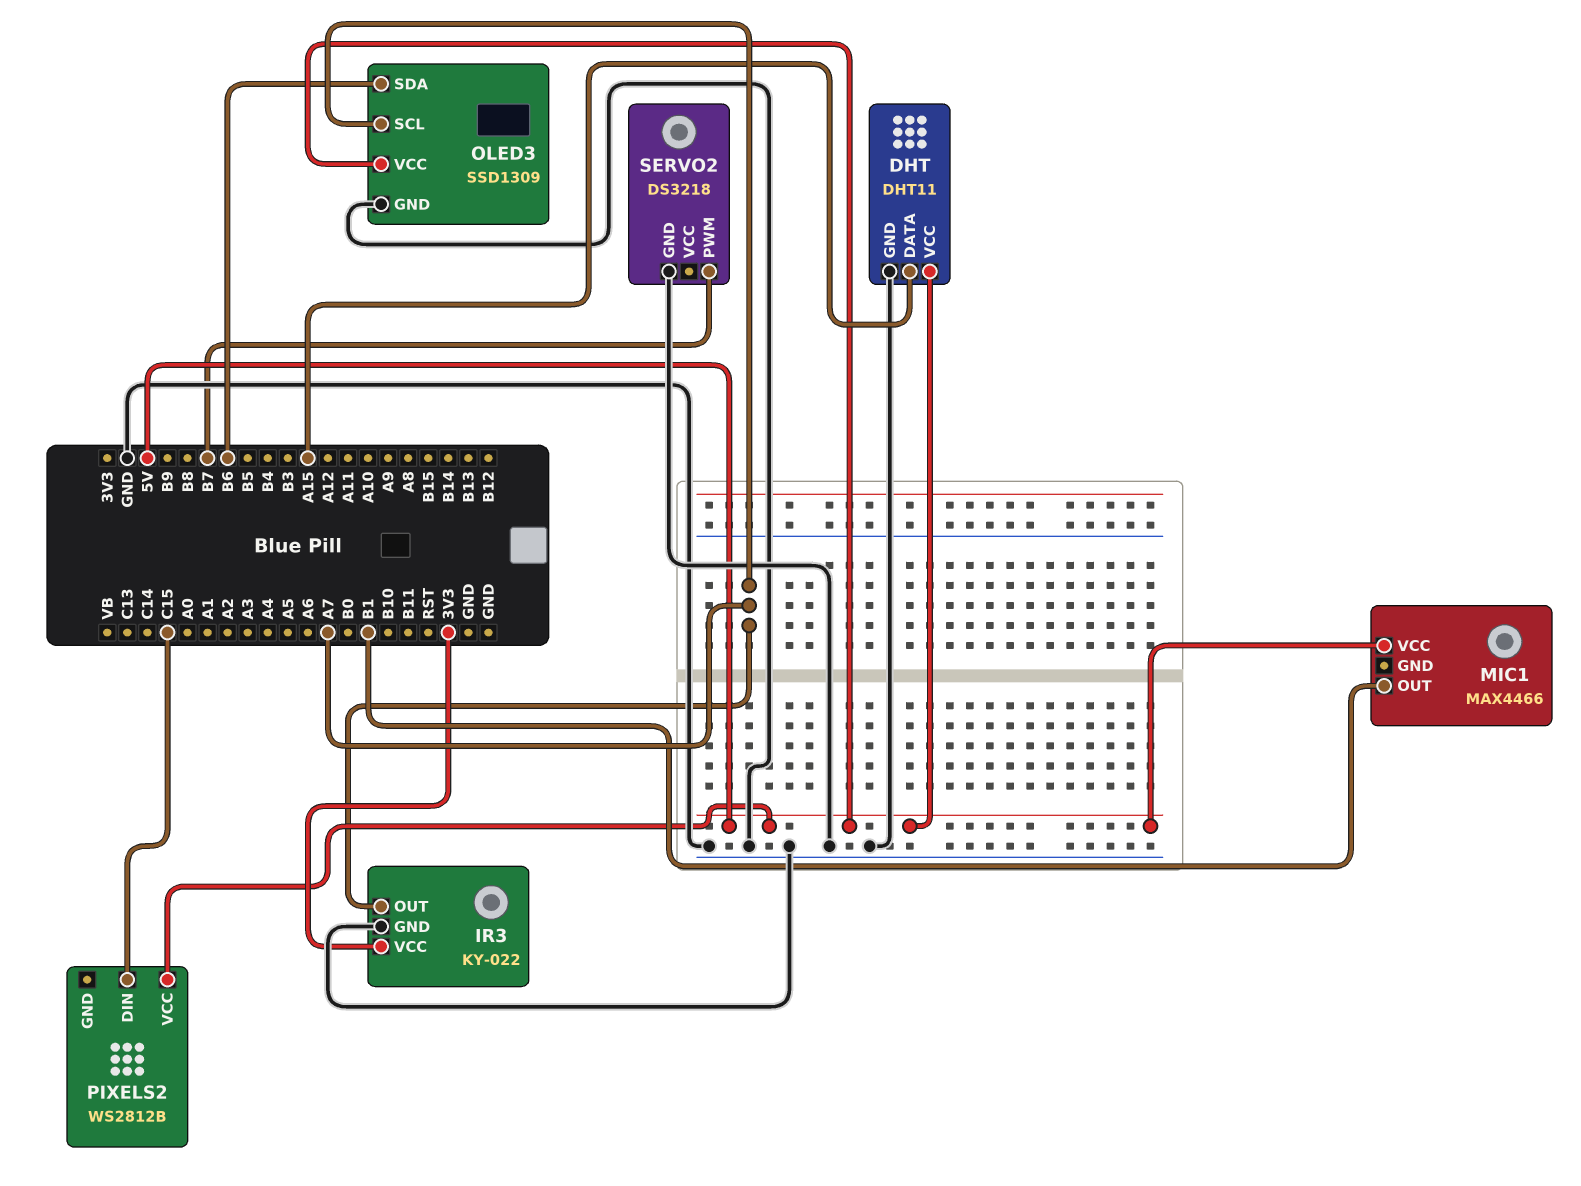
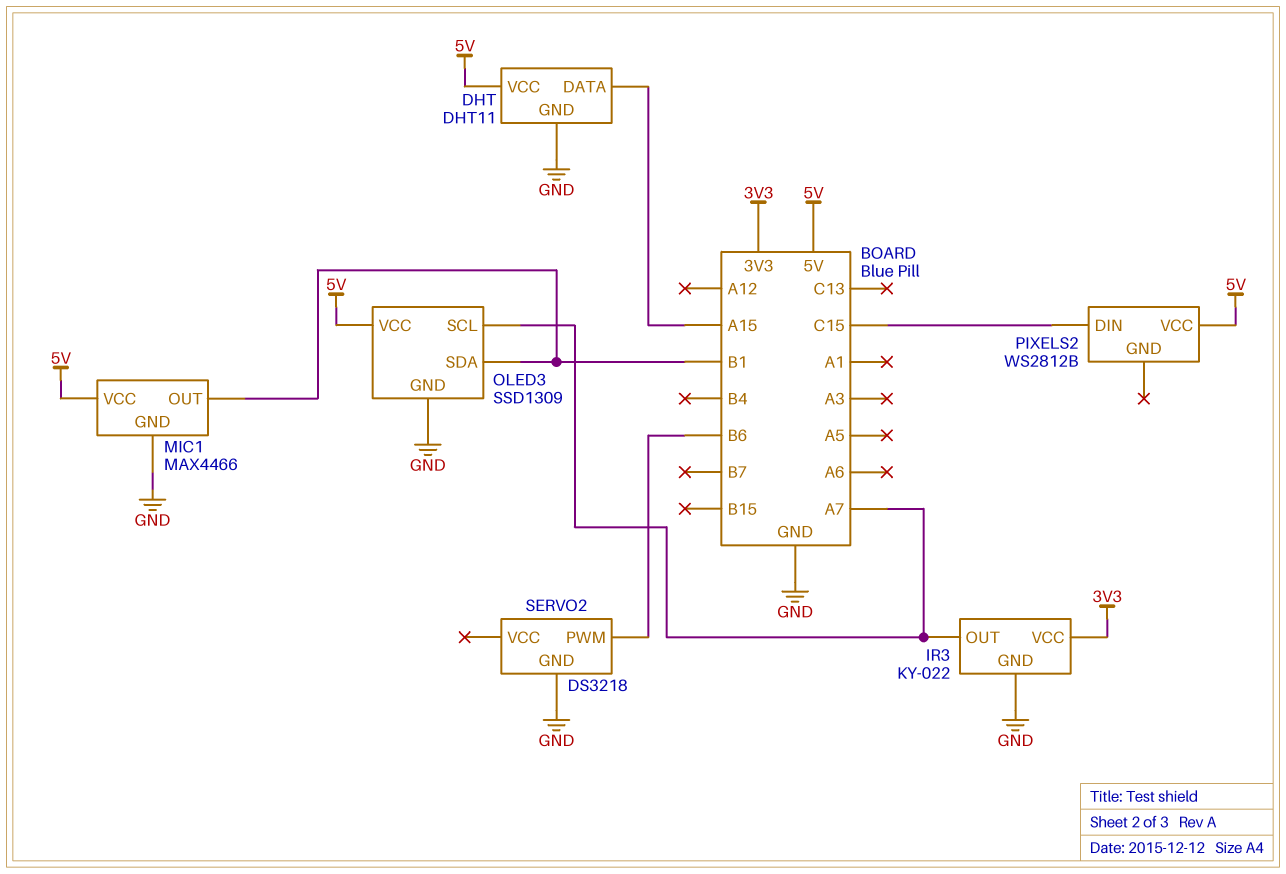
MIC1 pin GND: none -> GND
OLED3 pin SDA: B6 -> B1
SERVO2 pin PWM: B7 -> B6

